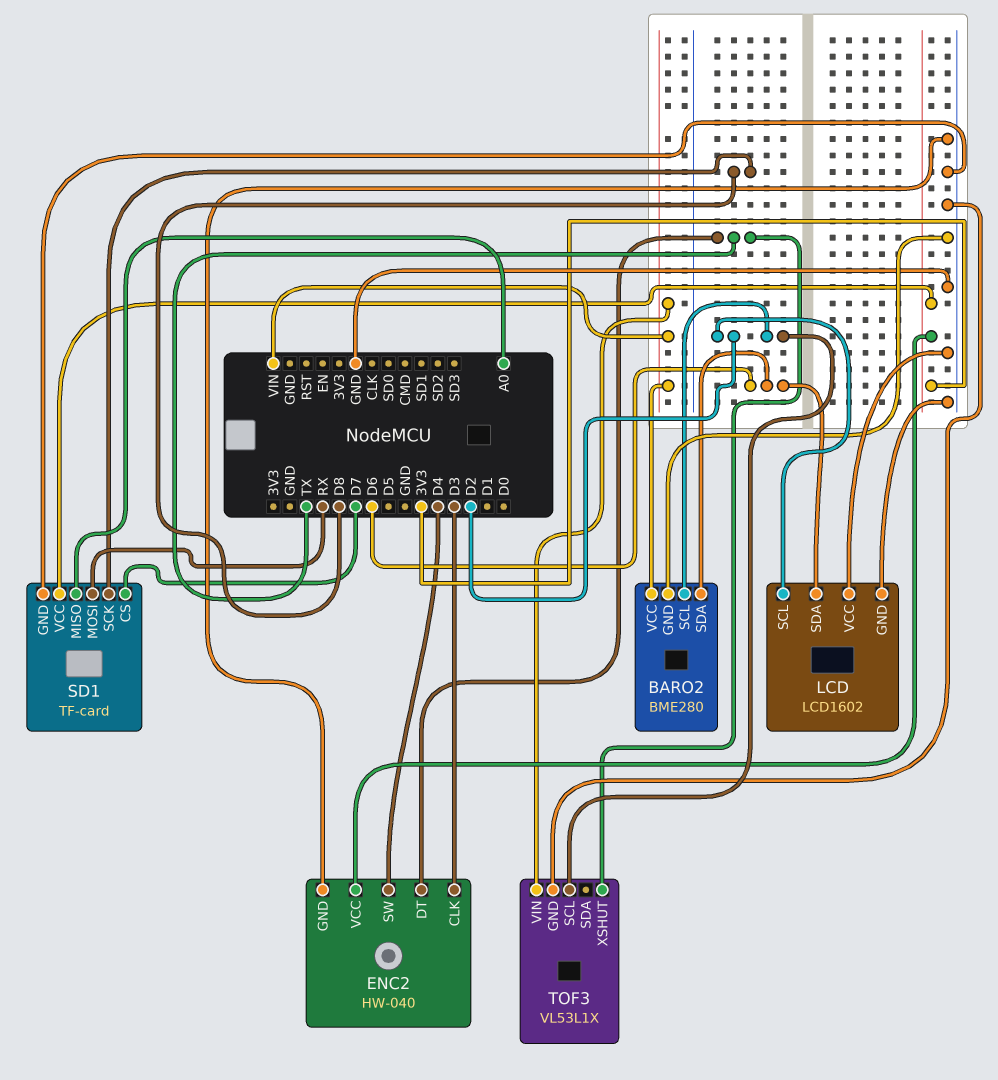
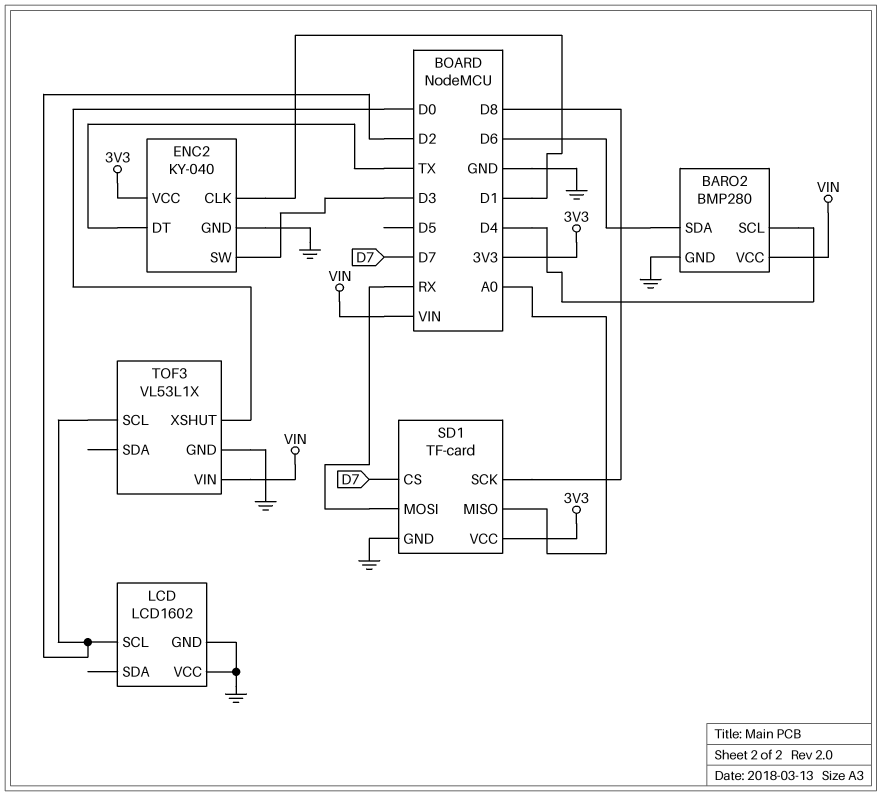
BARO2: BME280 -> BMP280
BARO2 pin SCL: D2 -> D4
ENC2: HW-040 -> KY-040
ENC2 pin CLK: D3 -> D1
ENC2 pin SW: D4 -> D3
LCD pin SDA: D6 -> none
TOF3 pin XSHUT: TX -> D0

